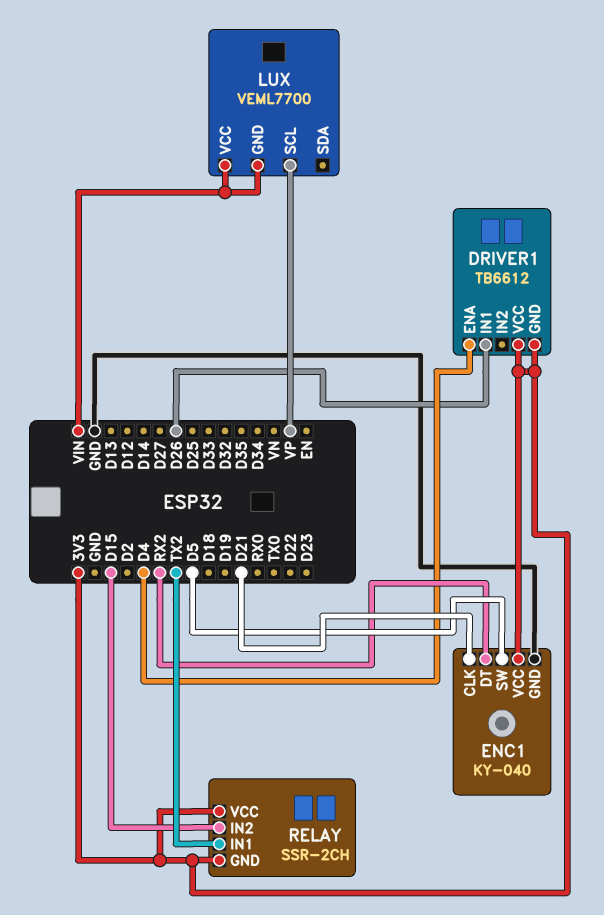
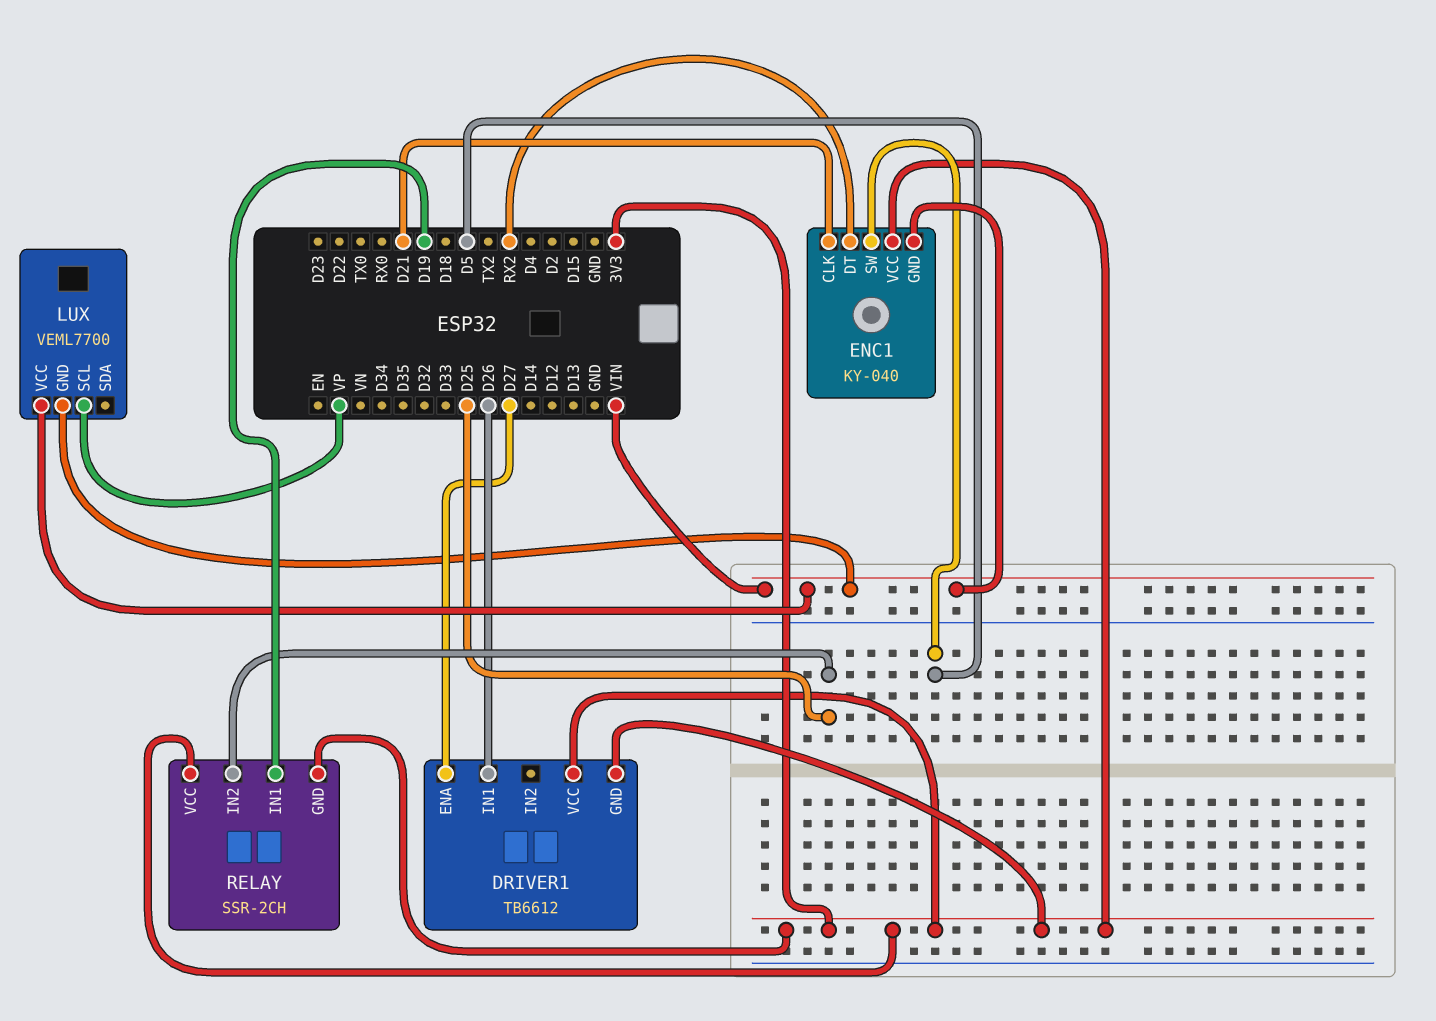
DRIVER1 pin ENA: D4 -> D27
ENC1 pin GND: GND -> VIN
RELAY pin IN1: TX2 -> D19
RELAY pin IN2: D15 -> D25

